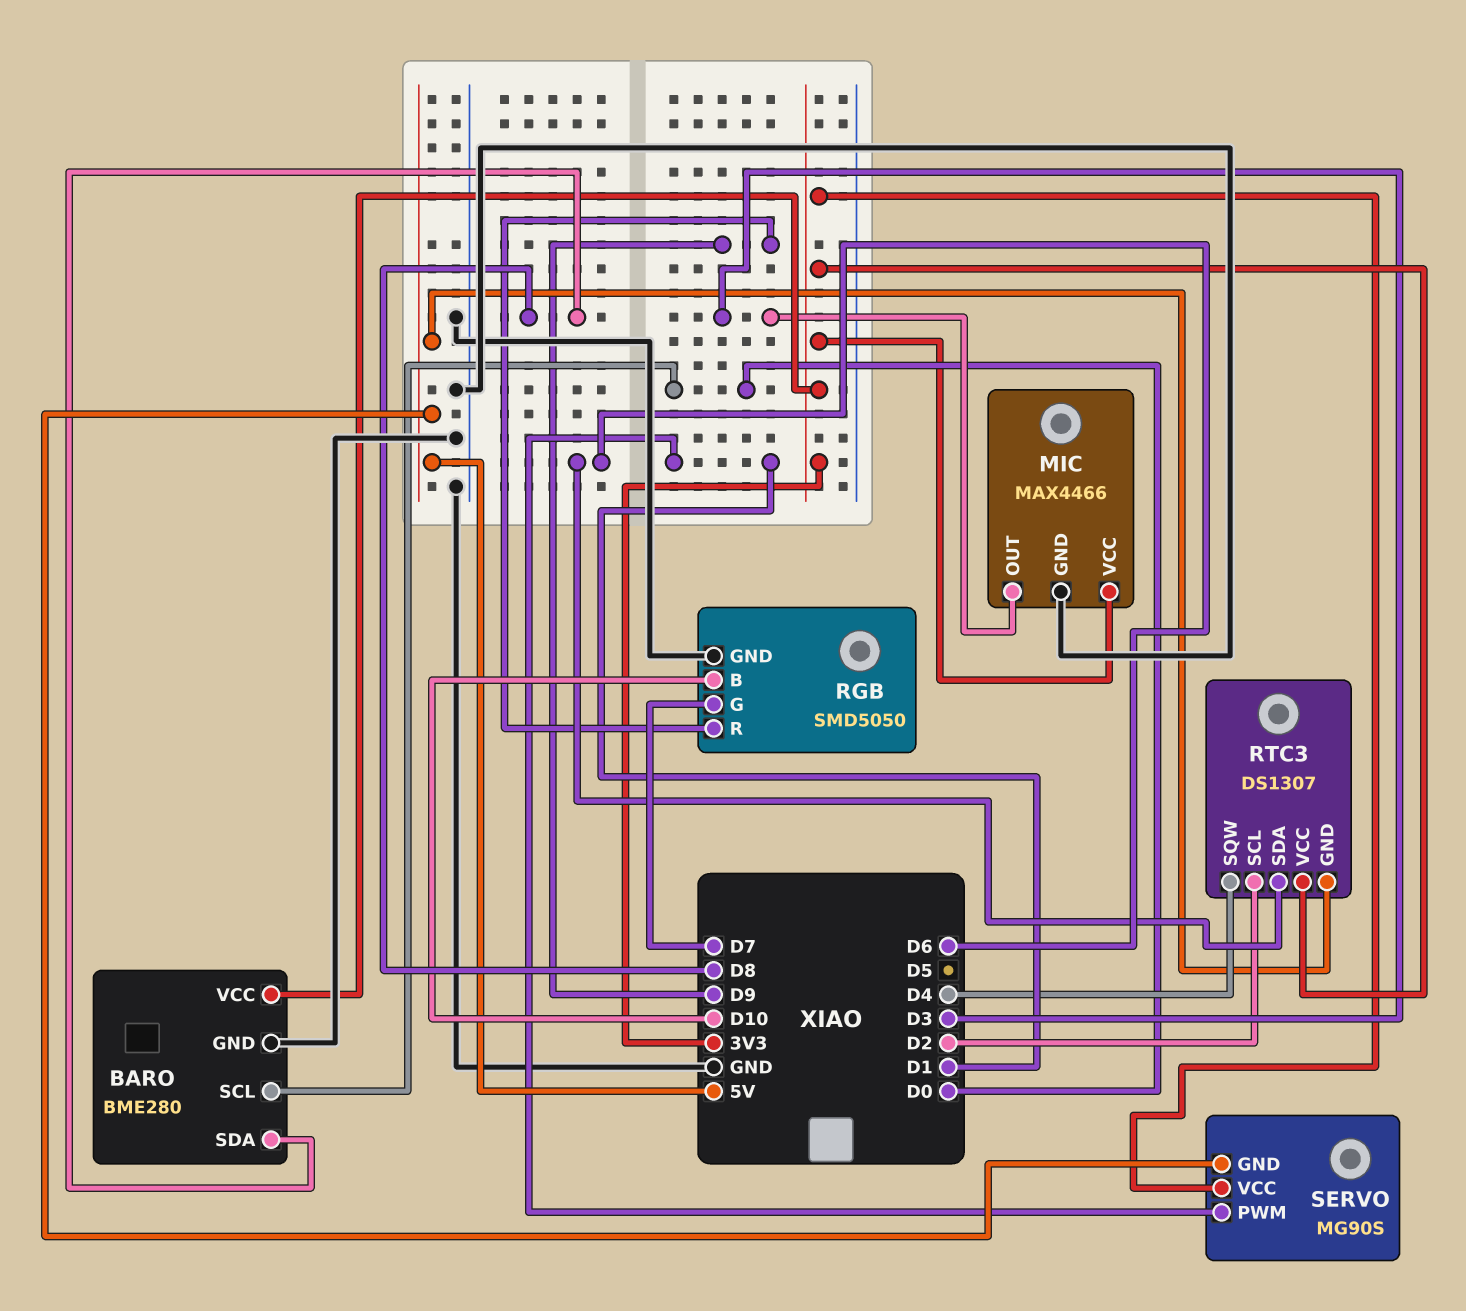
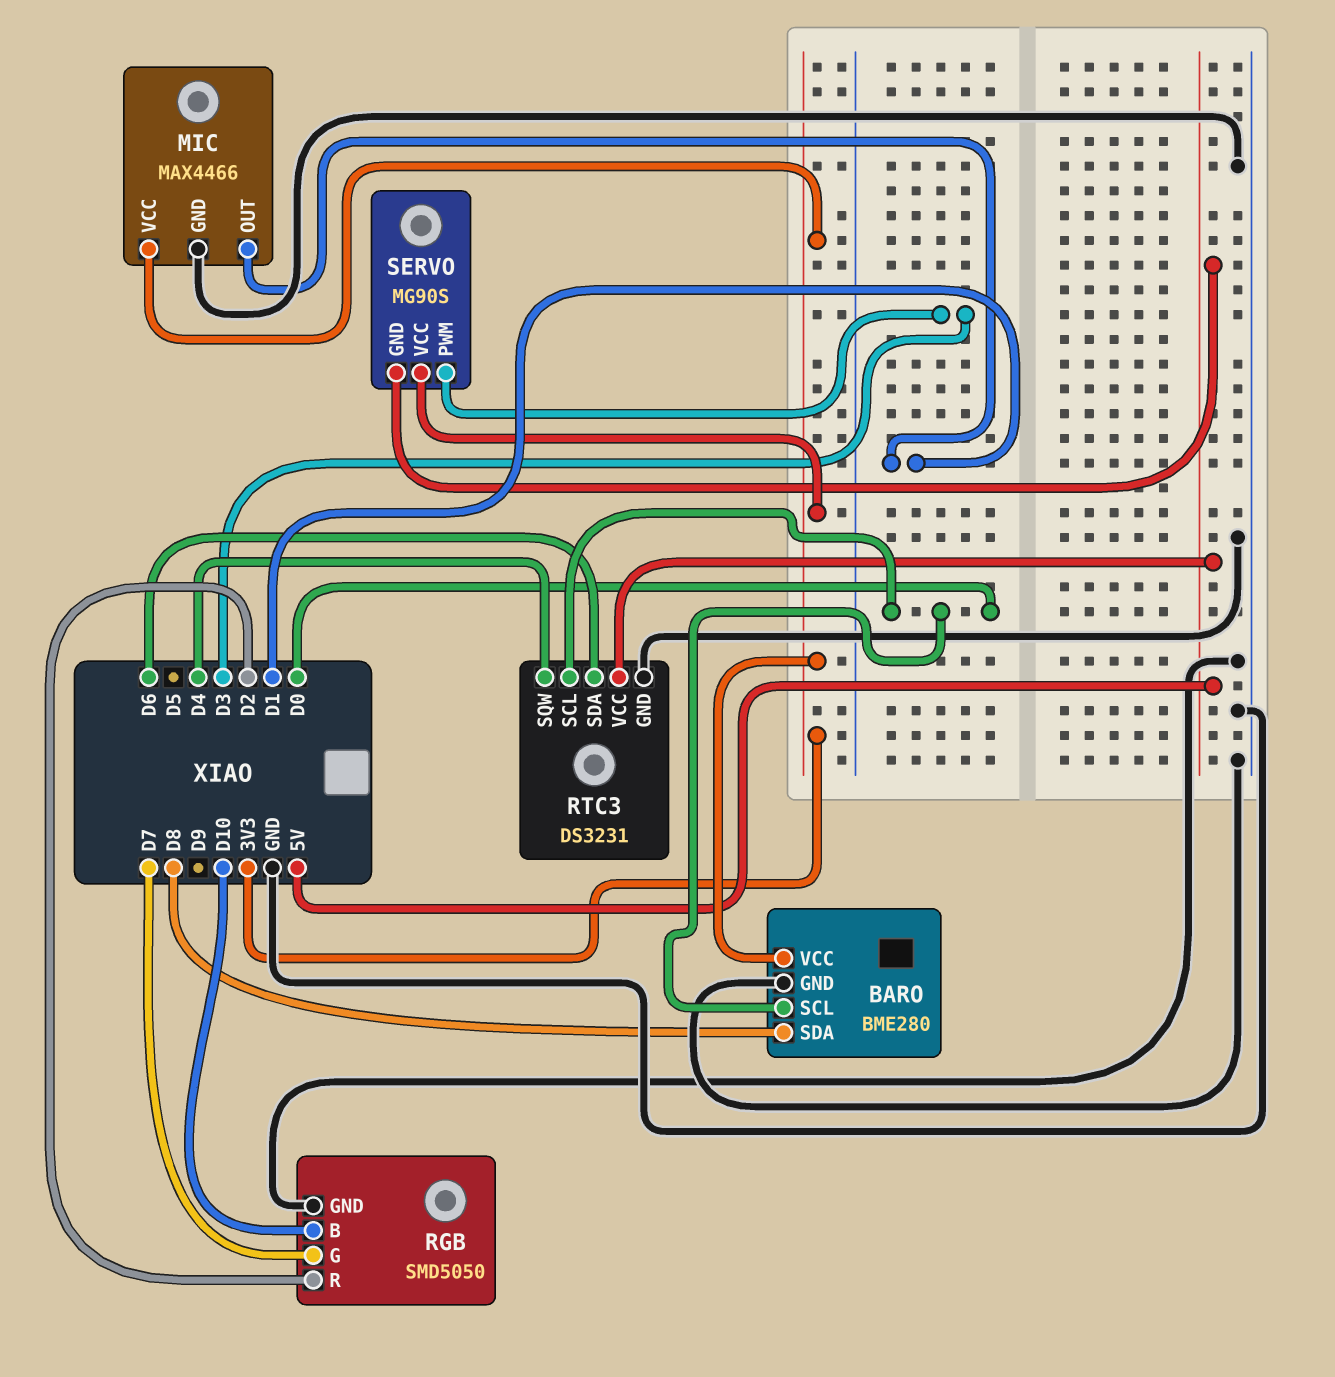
MIC pin OUT: D3 -> D1
RGB pin R: D9 -> D2
RTC3: DS1307 -> DS3231
RTC3 pin GND: 5V -> GND
RTC3 pin SCL: D2 -> D0
RTC3 pin VCC: 3V3 -> 5V
SERVO pin PWM: D1 -> D3

